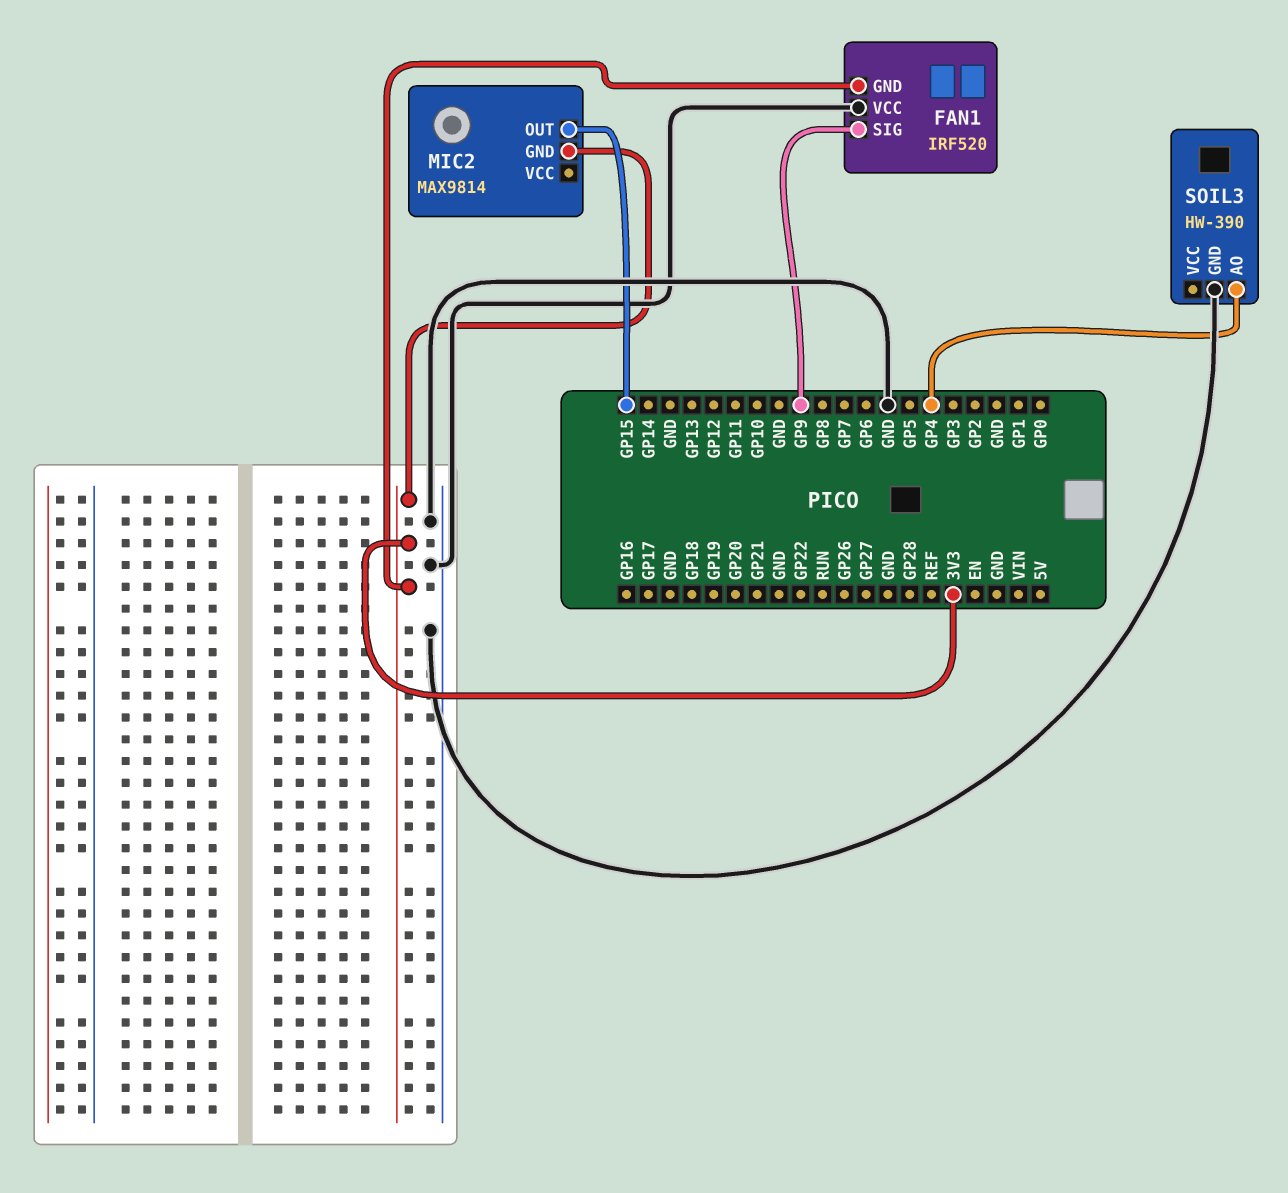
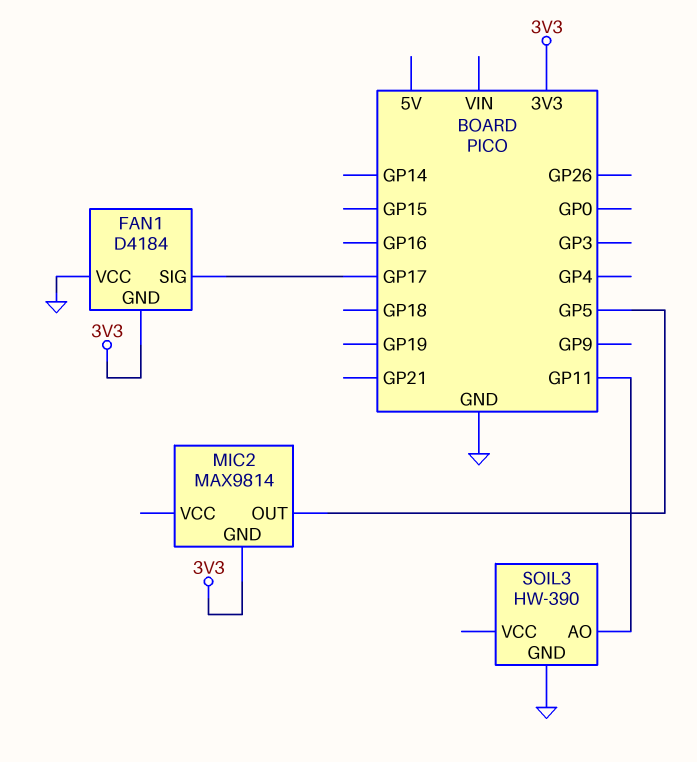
FAN1: IRF520 -> D4184
FAN1 pin SIG: GP9 -> GP17
MIC2 pin OUT: GP15 -> GP5
SOIL3 pin AO: GP4 -> GP11

